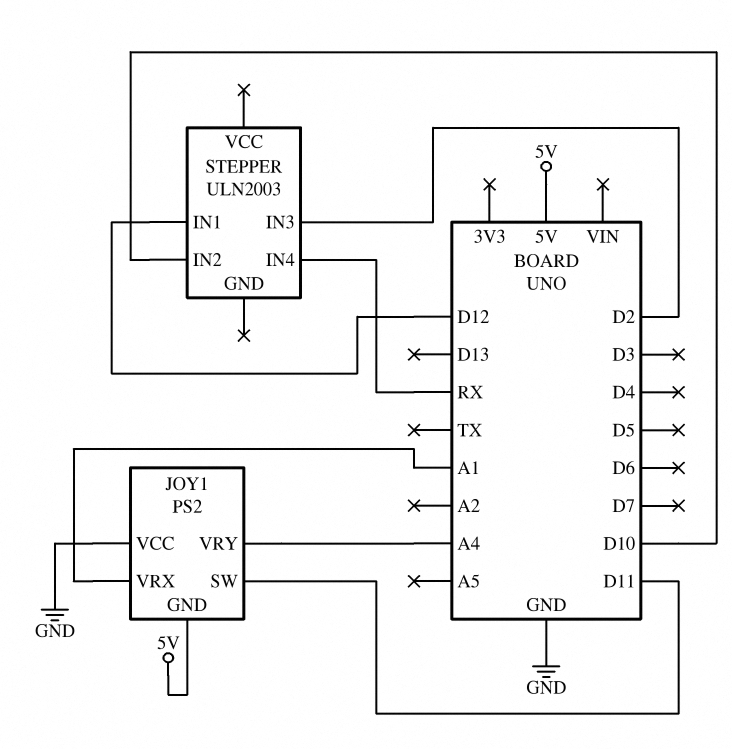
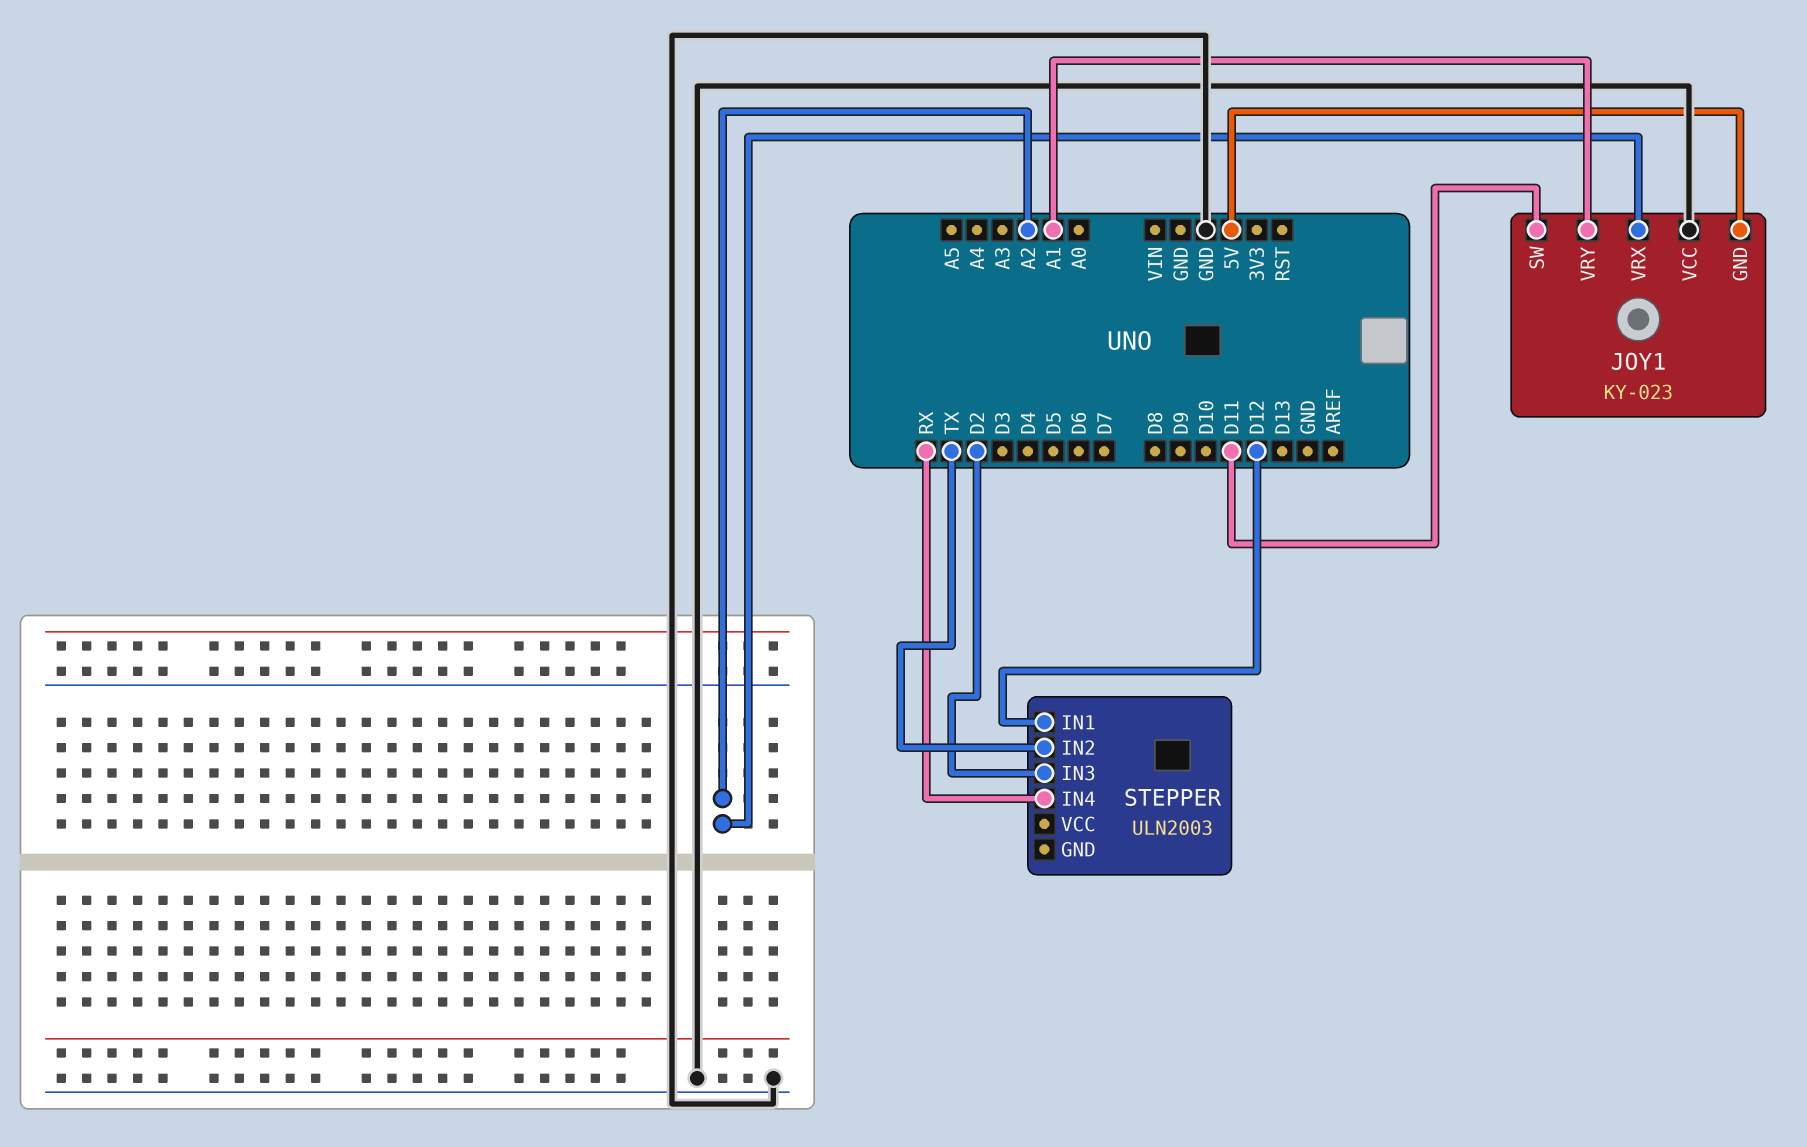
JOY1: PS2 -> KY-023
JOY1 pin VRX: A1 -> A2
JOY1 pin VRY: A4 -> A1
STEPPER pin IN2: D10 -> TX

